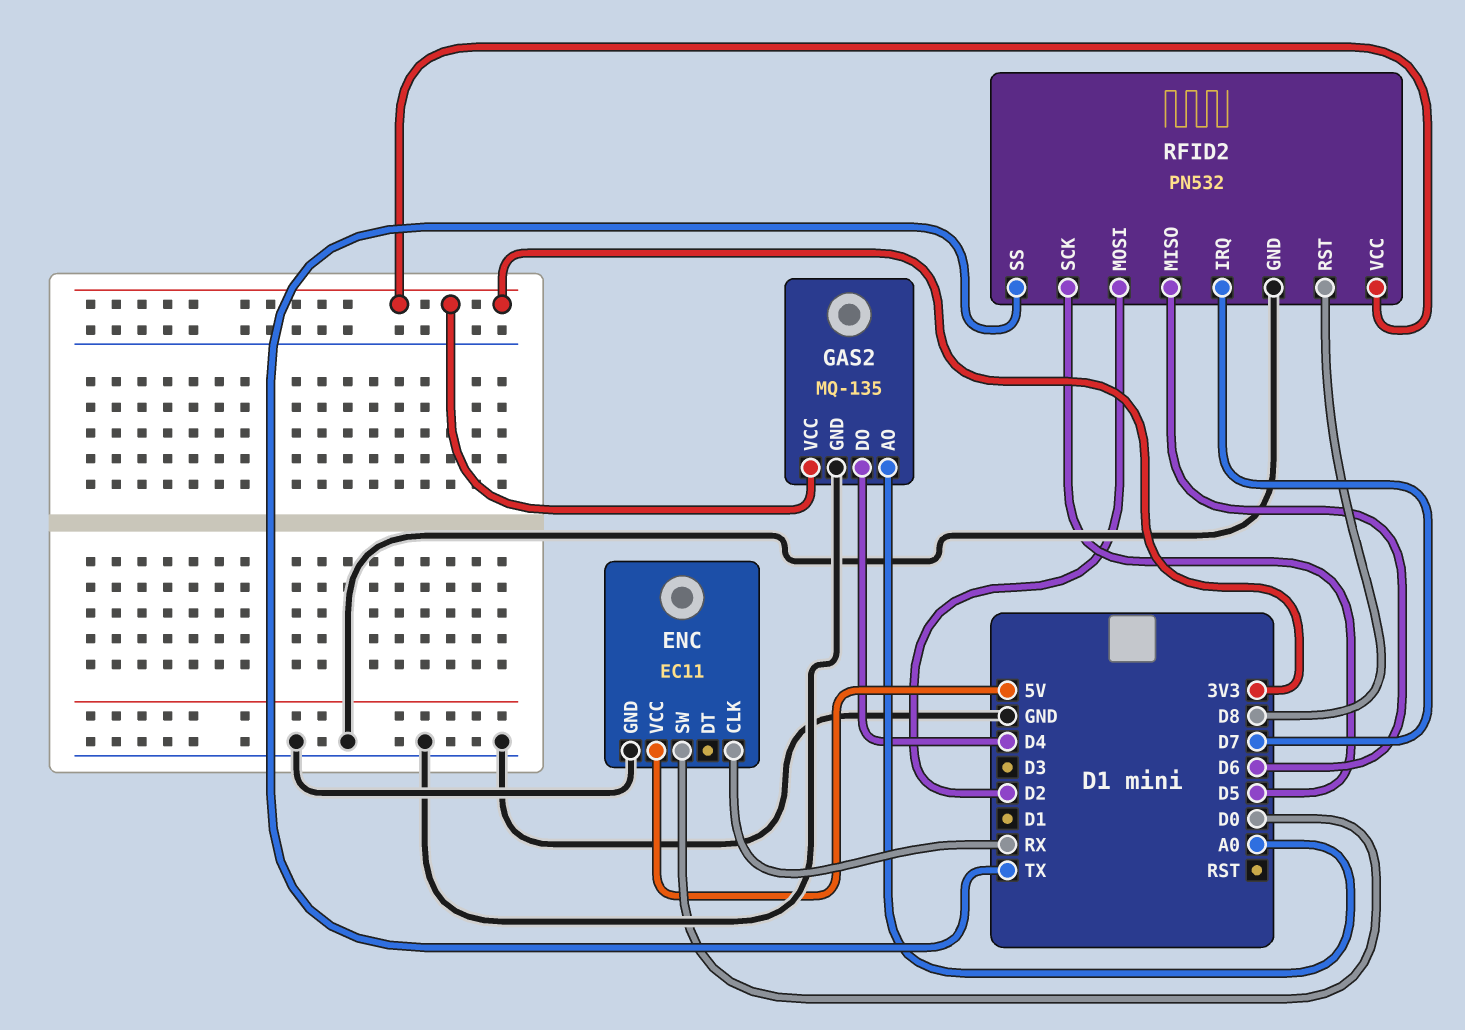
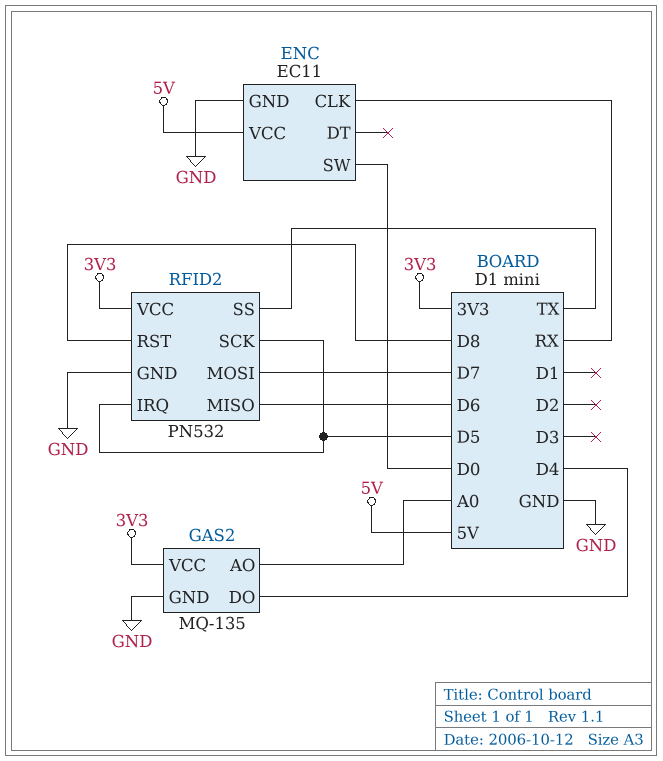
RFID2 pin IRQ: D7 -> D5
RFID2 pin MOSI: D2 -> D7

